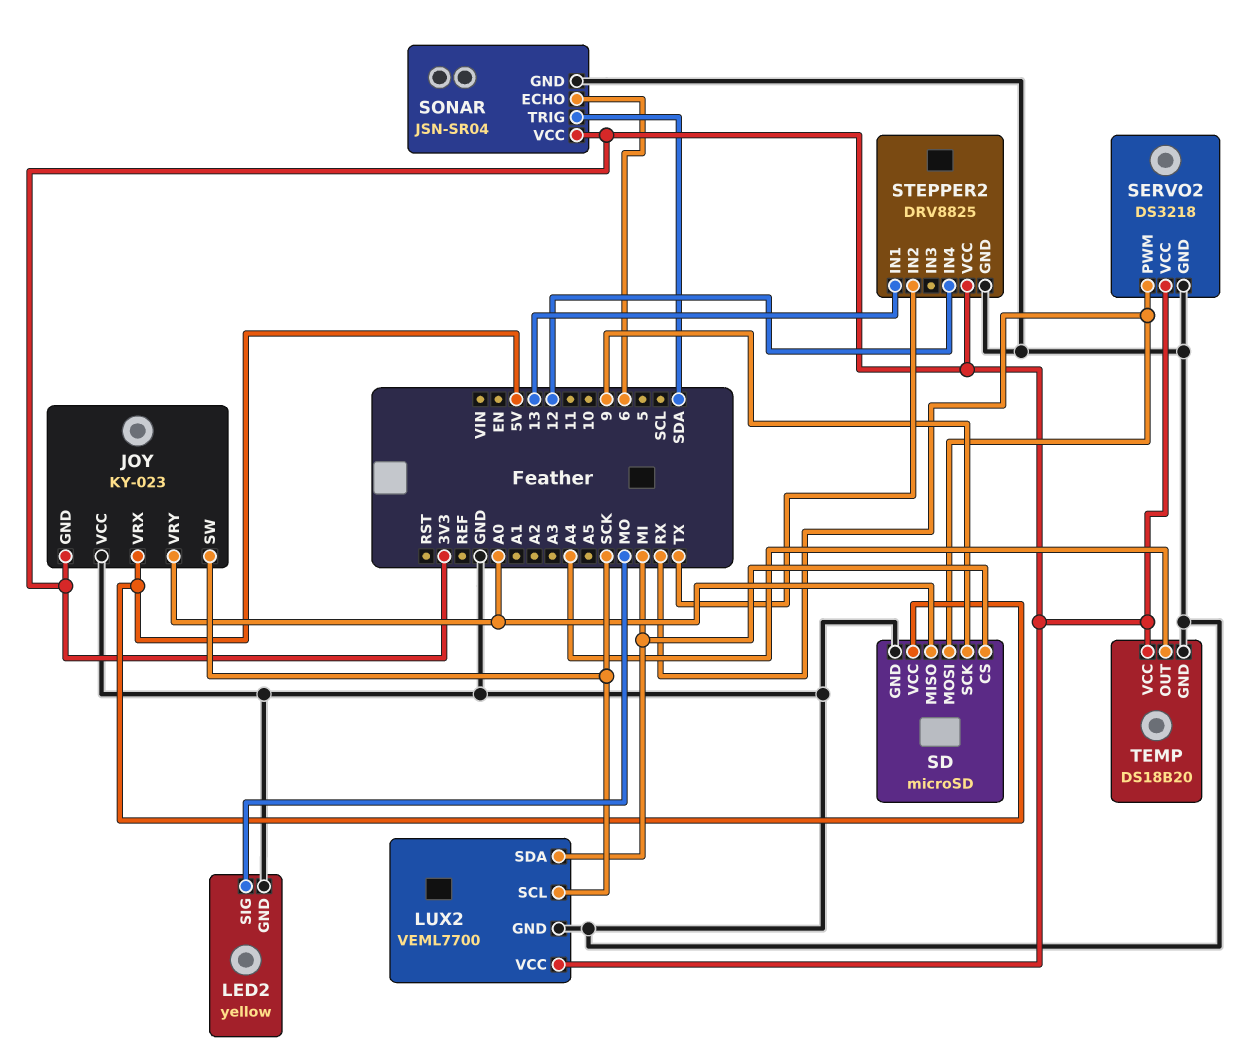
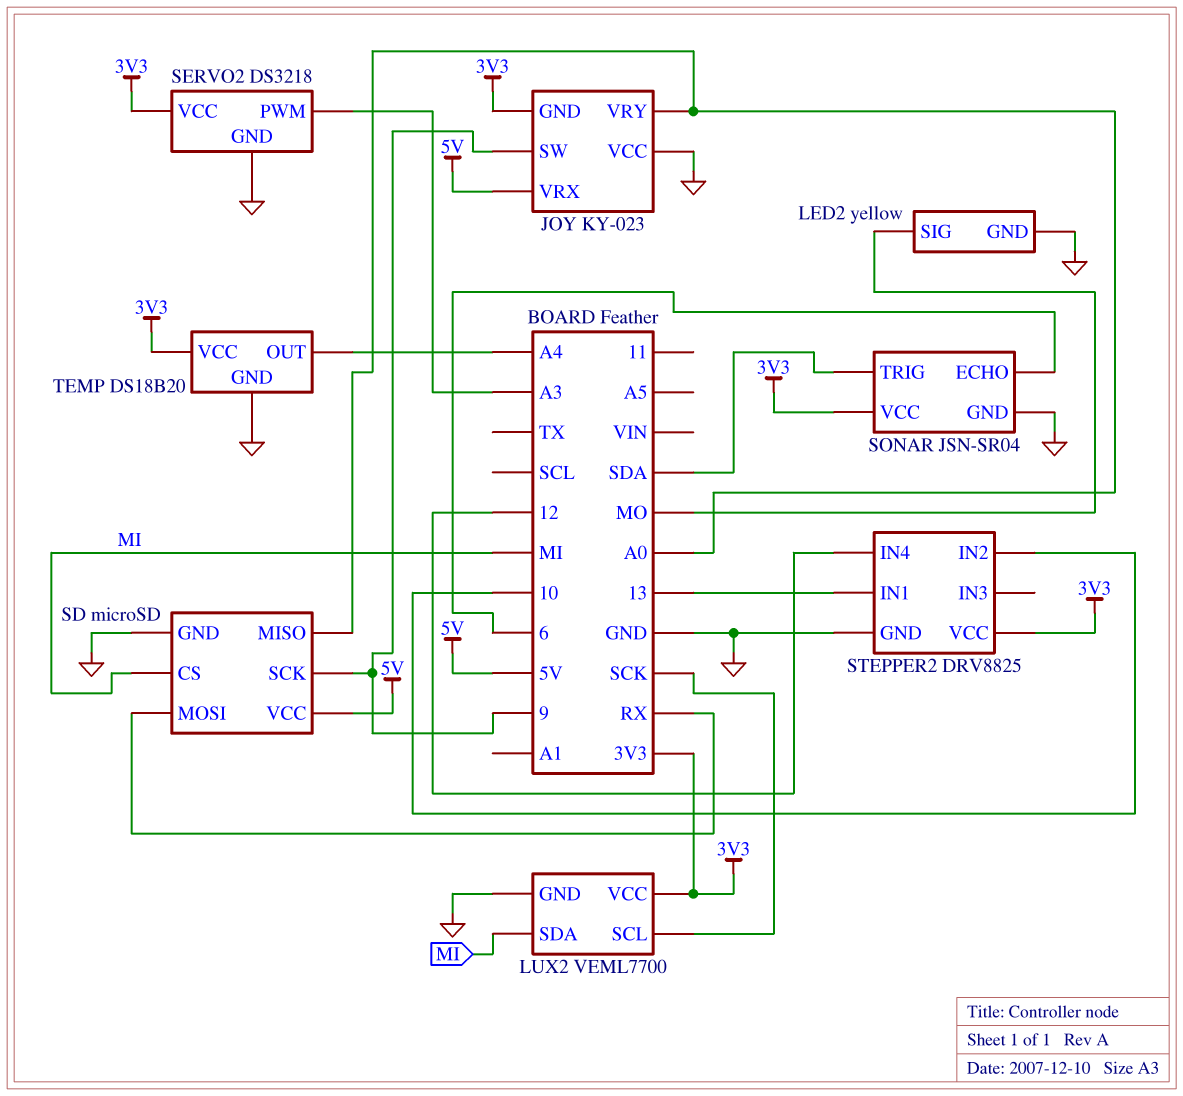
JOY pin SW: SCK -> 9
SERVO2 pin PWM: RX -> A3
STEPPER2 pin IN2: TX -> 10

